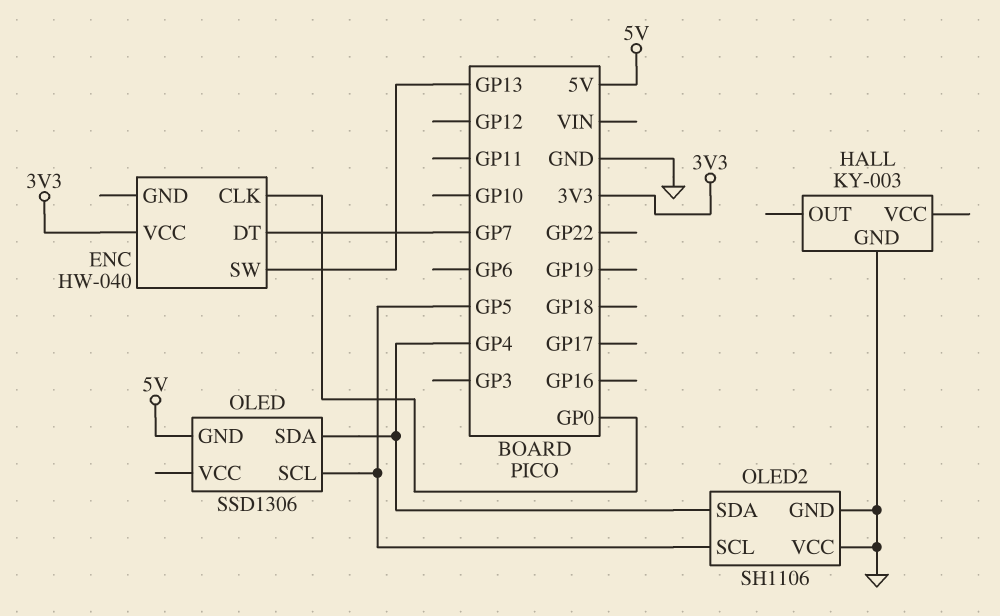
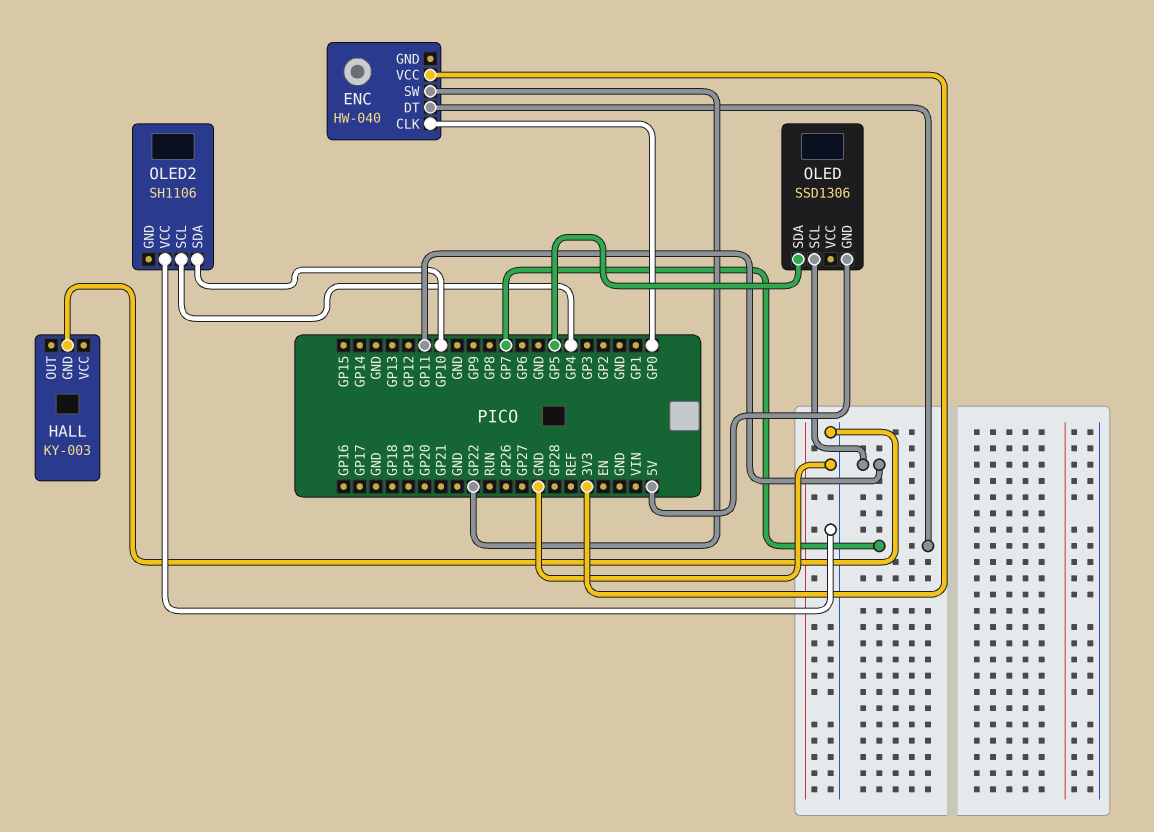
ENC pin SW: GP13 -> GP22
OLED pin SCL: GP5 -> GP11
OLED pin SDA: GP4 -> GP5
OLED2 pin GND: GND -> none
OLED2 pin SCL: GP5 -> GP4
OLED2 pin SDA: GP4 -> GP10

